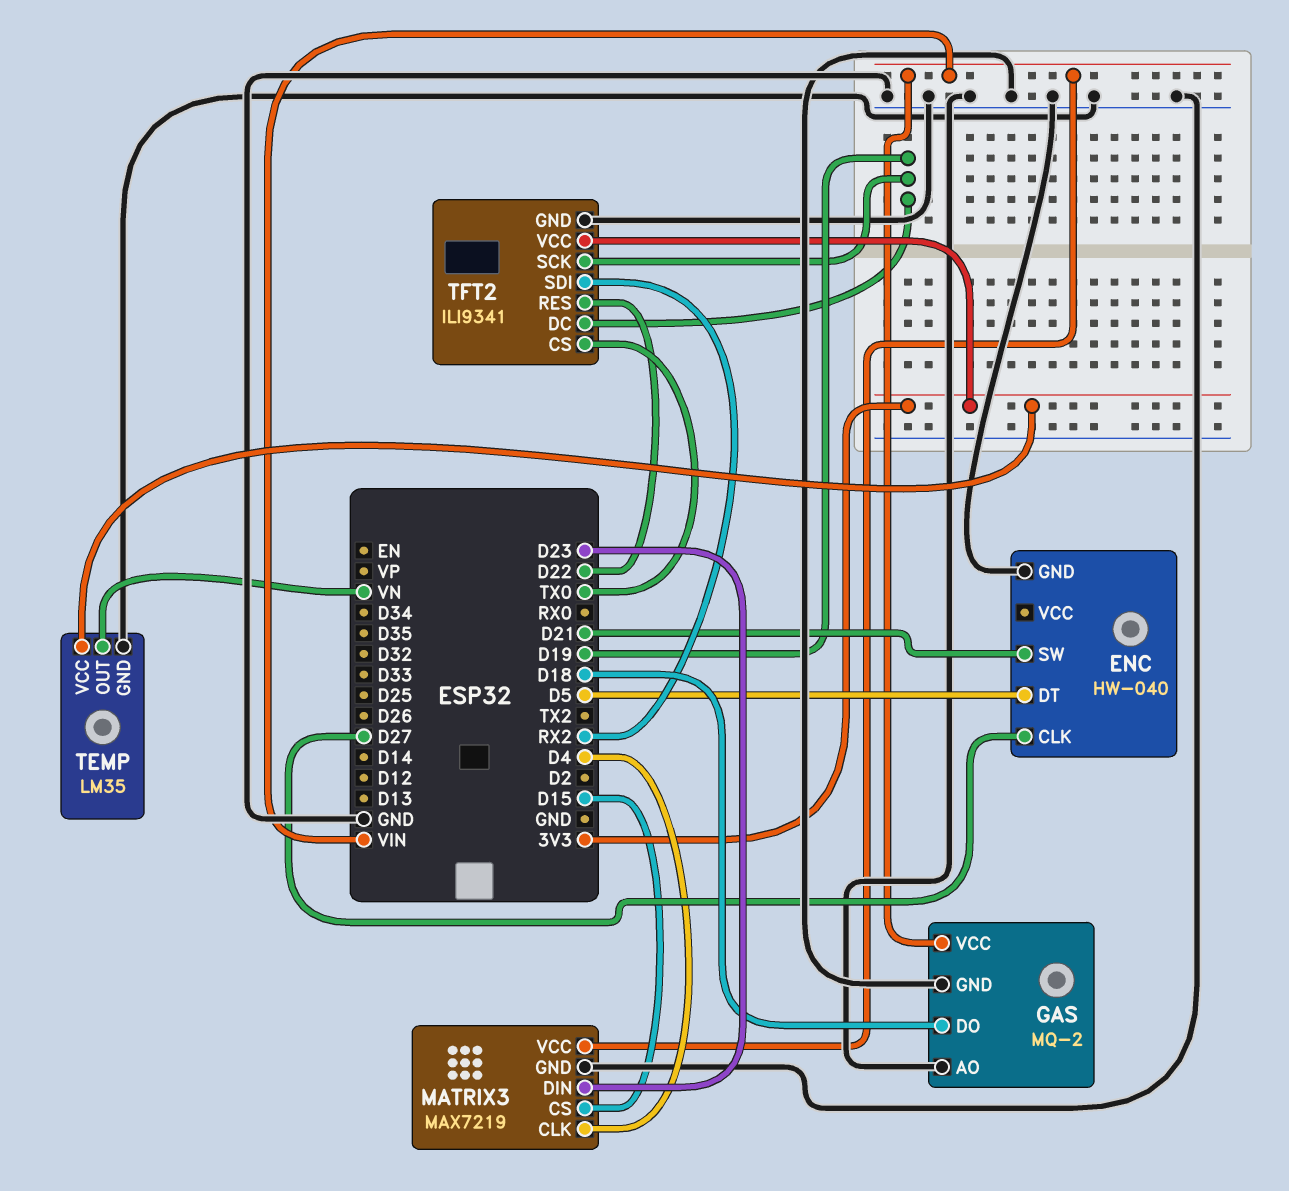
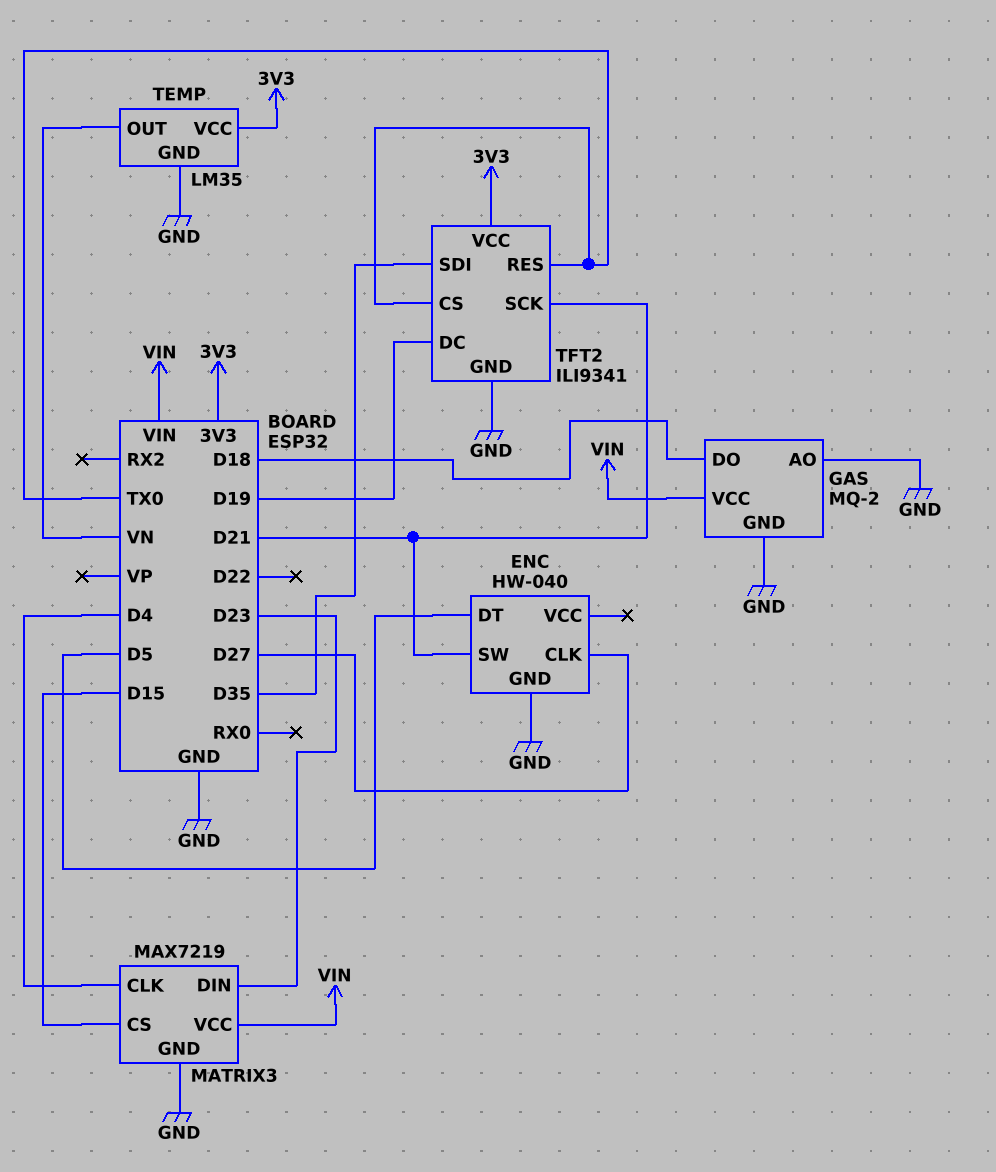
TFT2 pin RES: D22 -> TX0
TFT2 pin SCK: D19 -> D21
TFT2 pin SDI: RX2 -> D35

